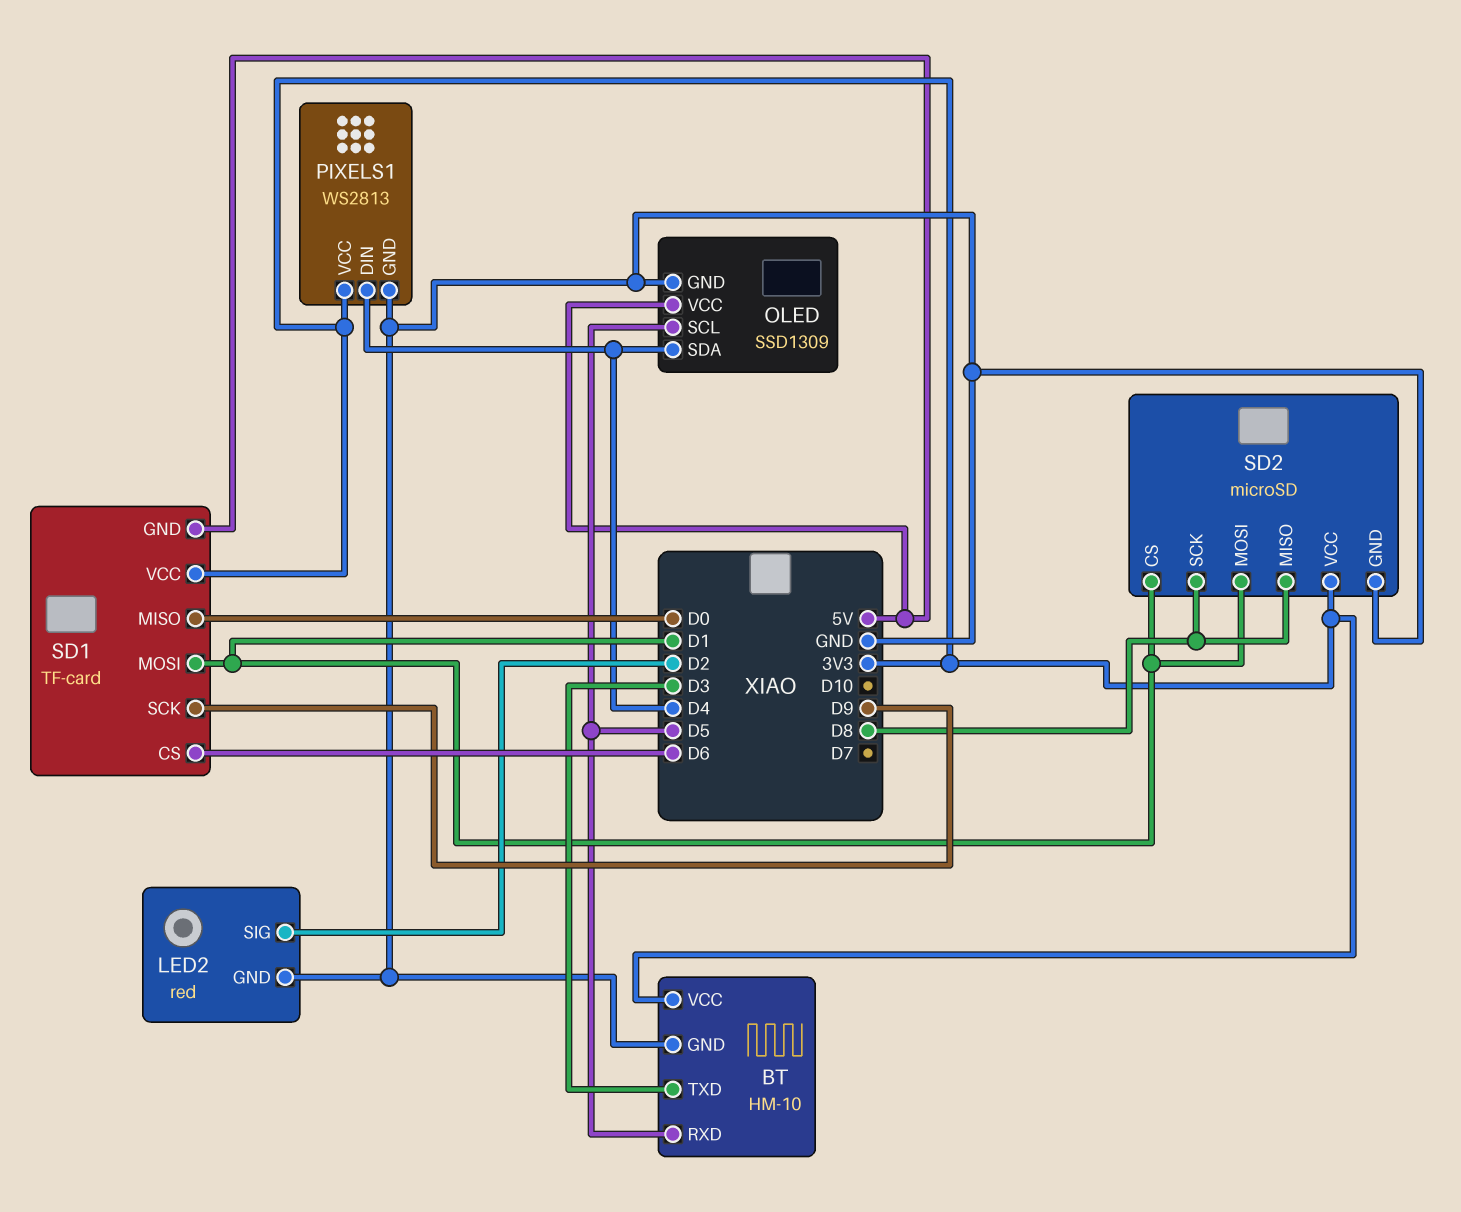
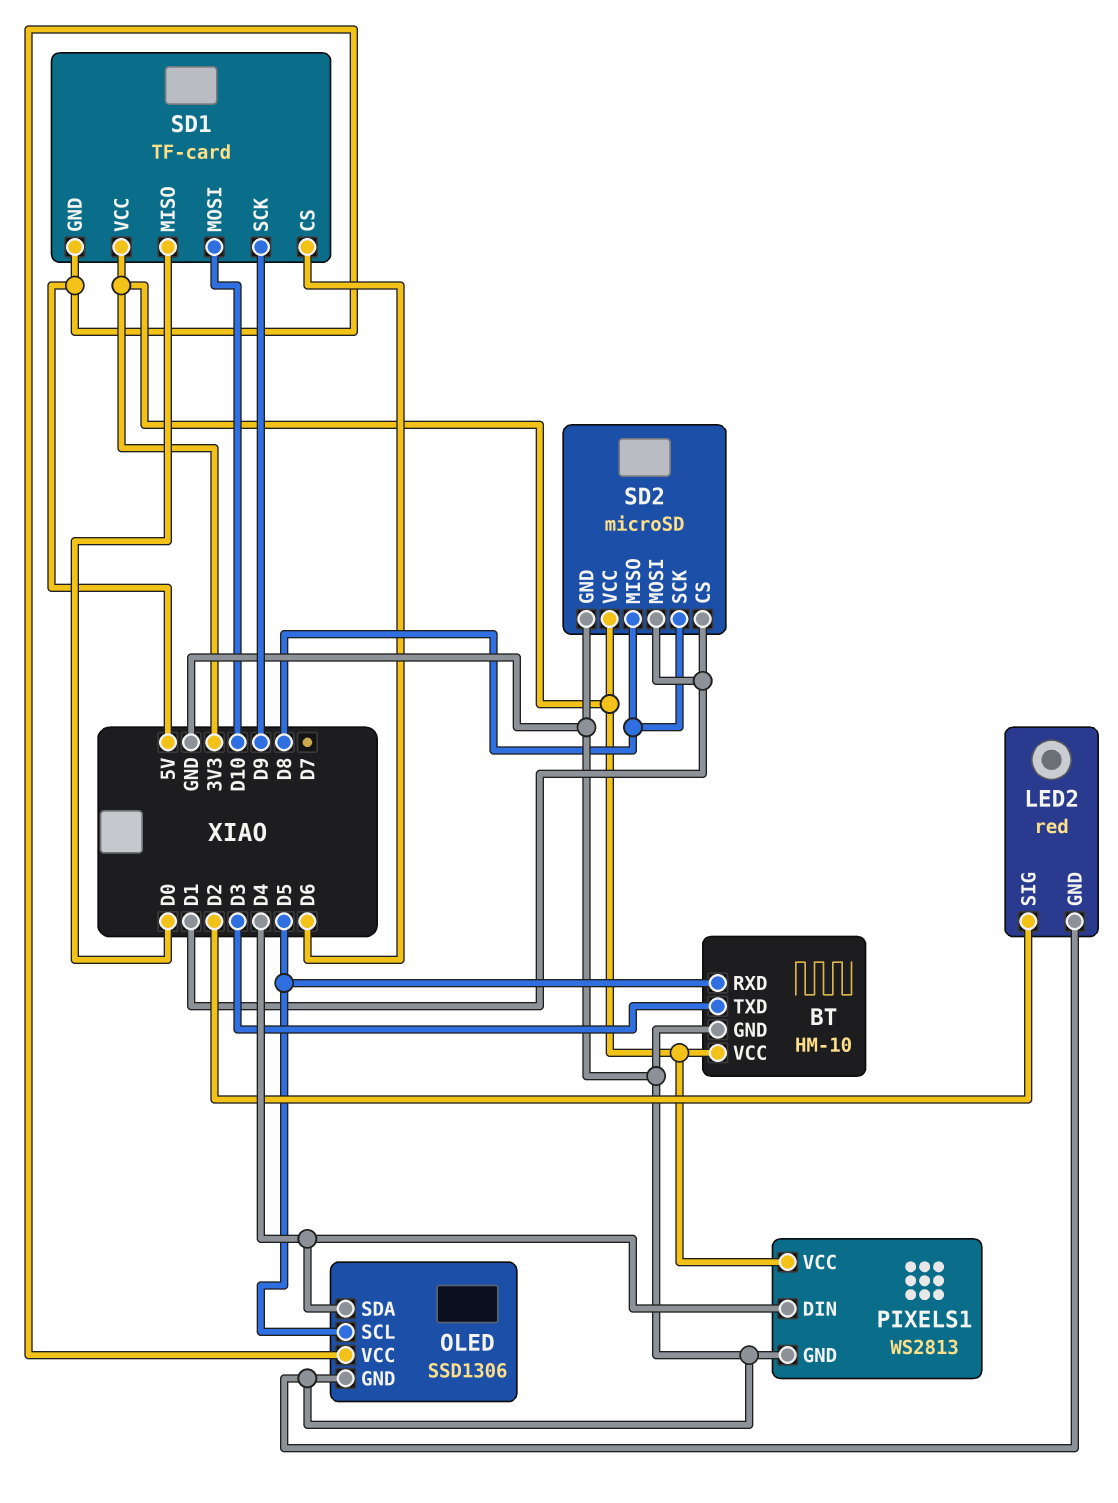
OLED: SSD1309 -> SSD1306
SD1 pin MOSI: D1 -> D10

